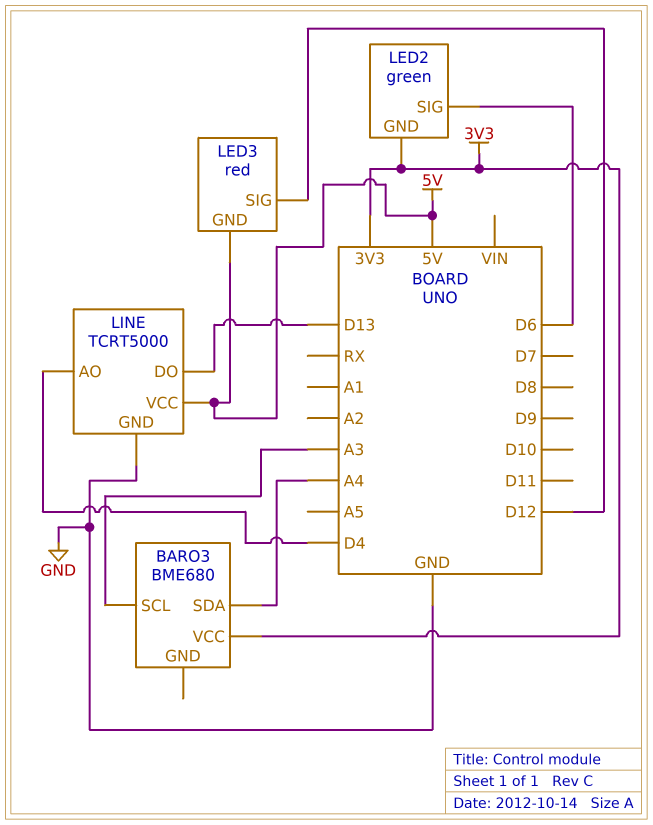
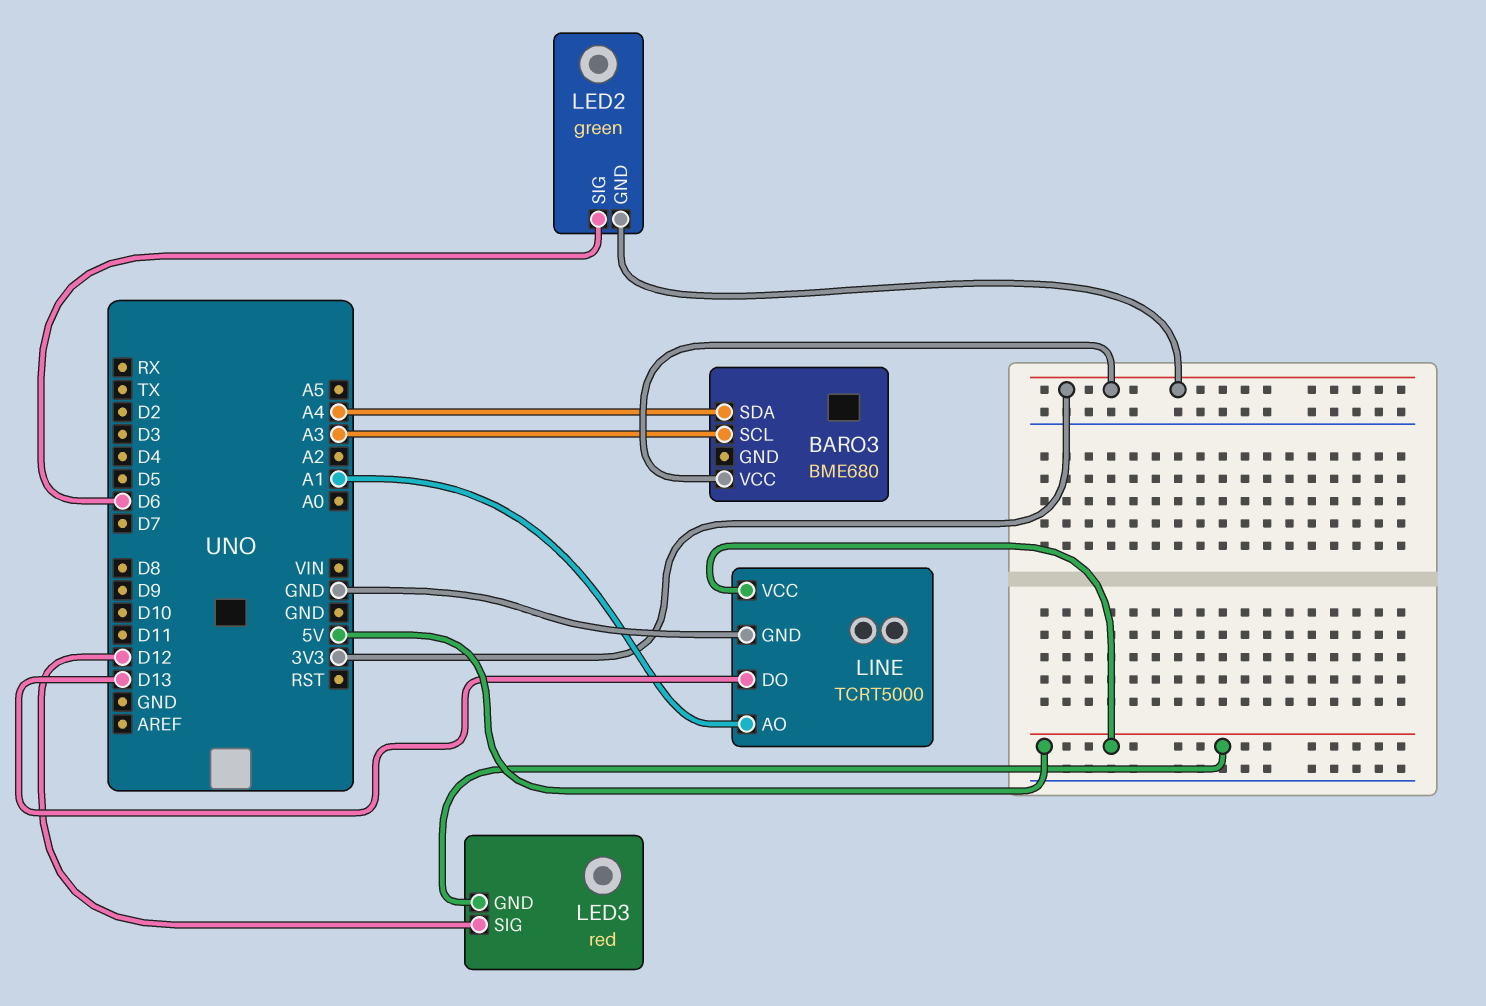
LINE pin AO: D4 -> A1

